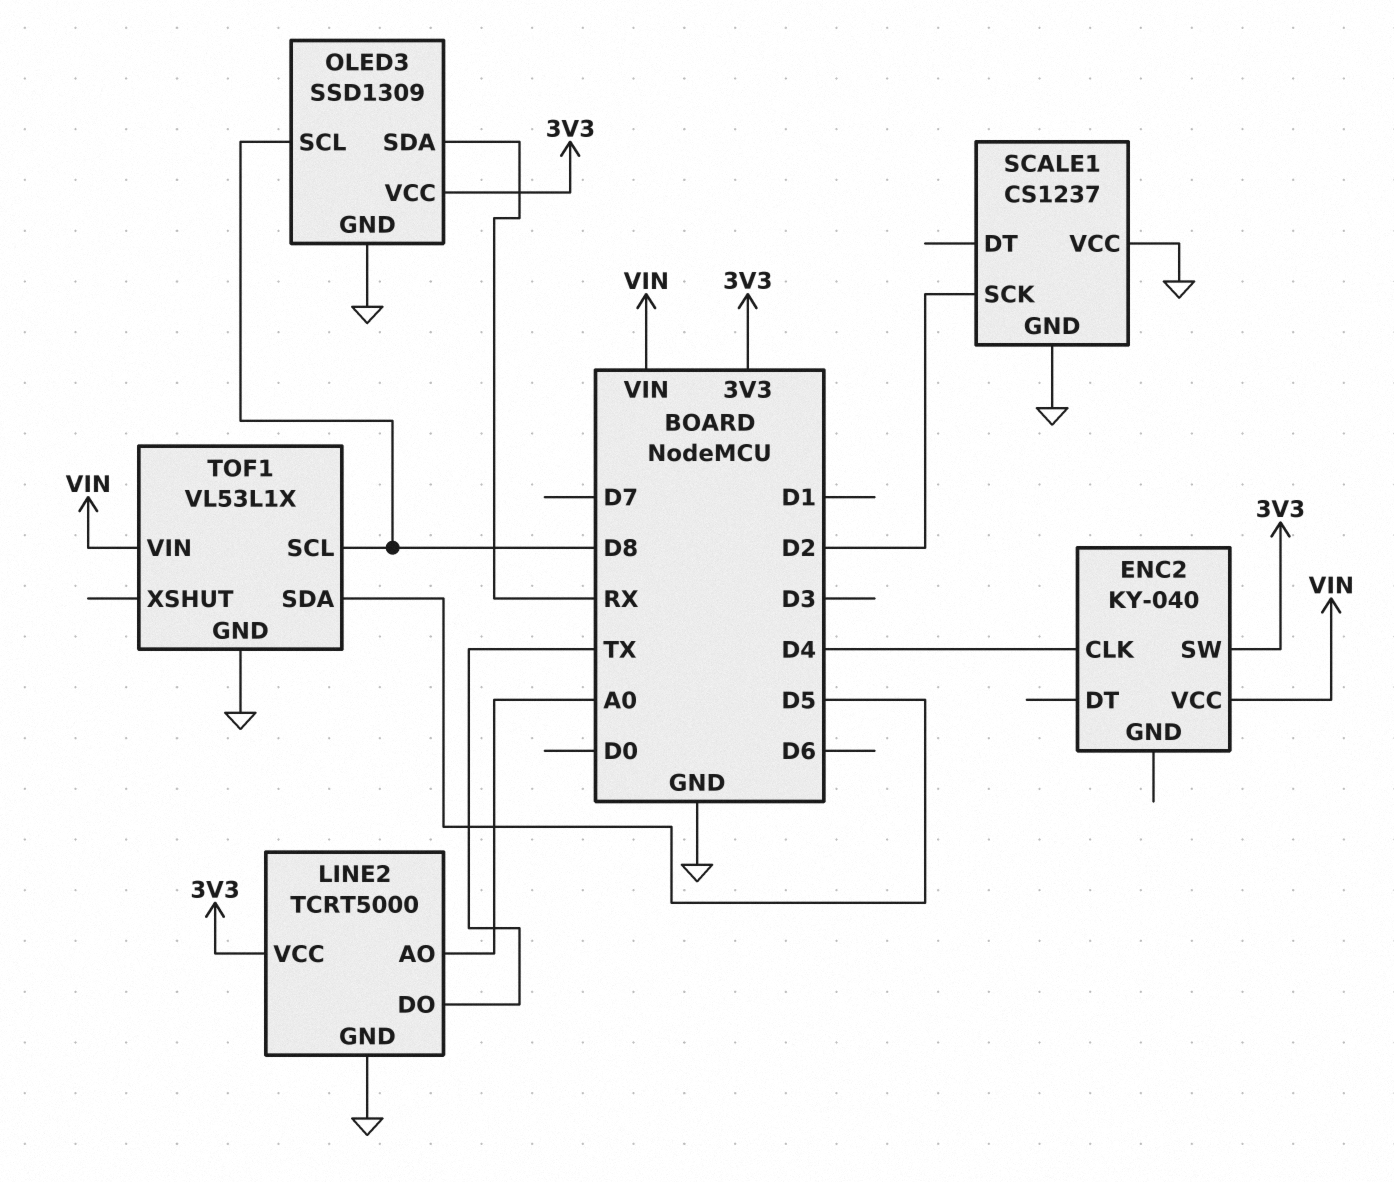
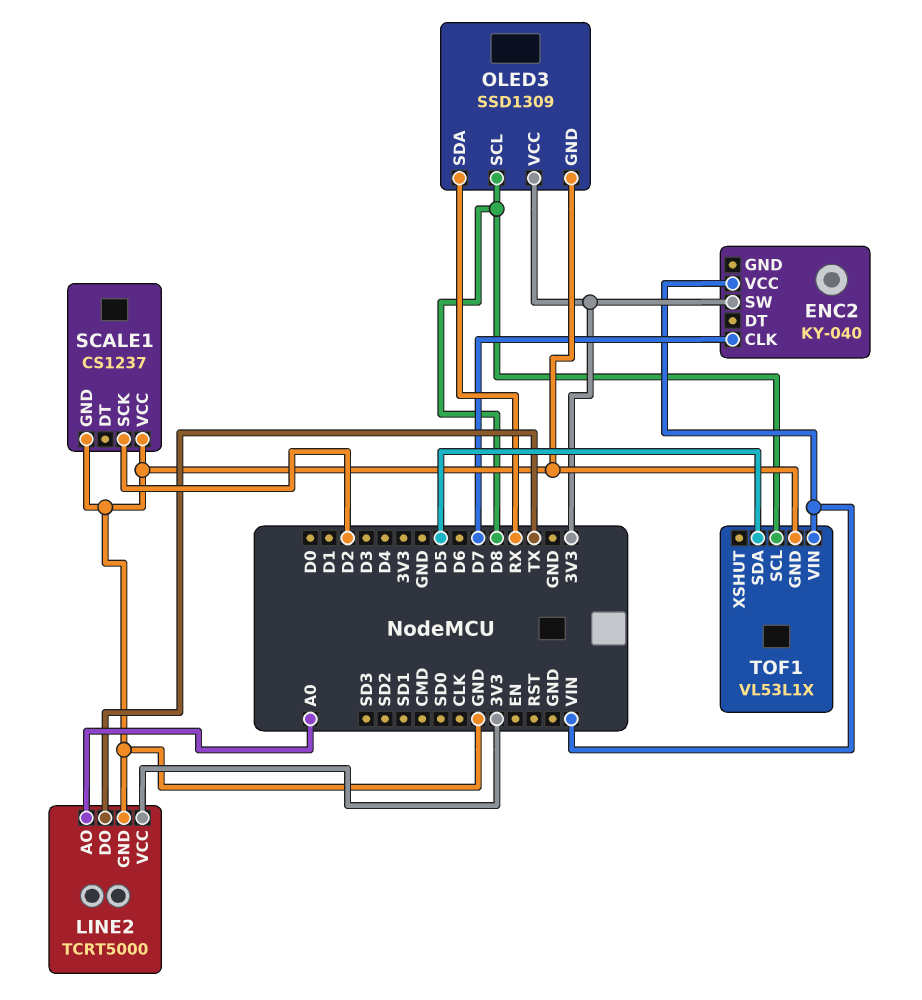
ENC2 pin CLK: D4 -> D7

